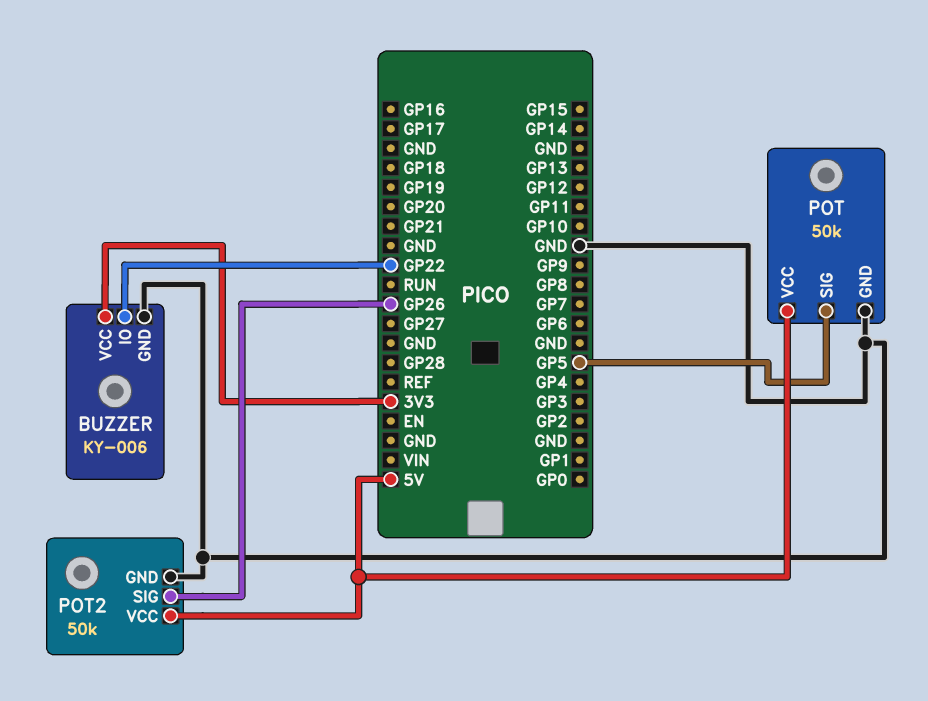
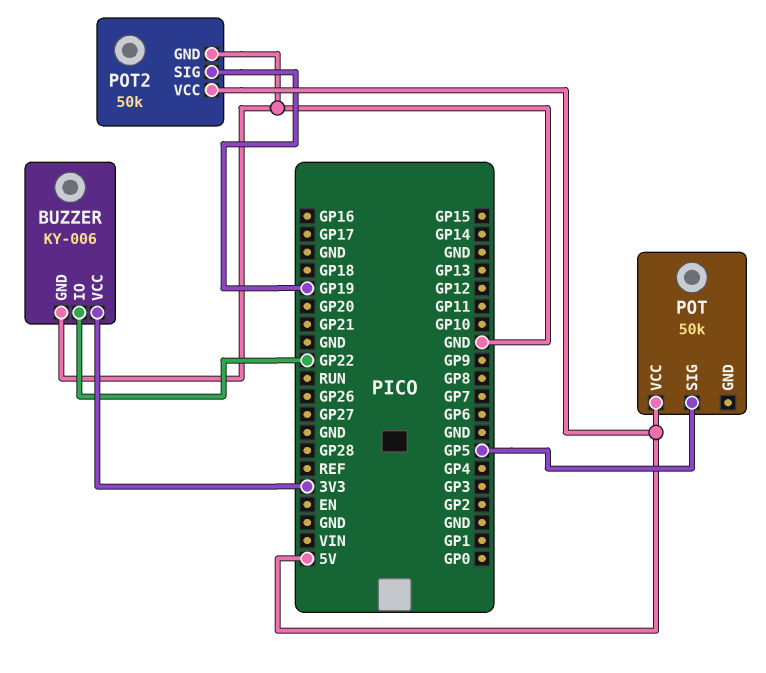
POT pin GND: GND -> none
POT2 pin SIG: GP26 -> GP19

